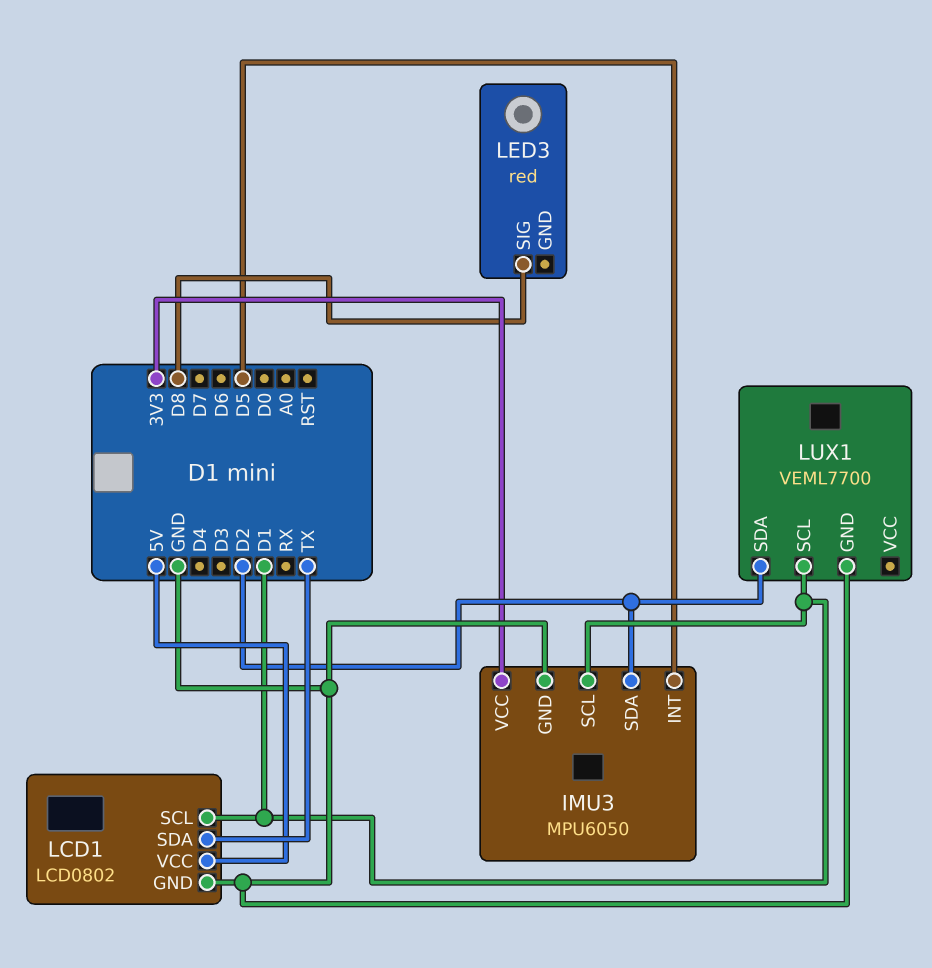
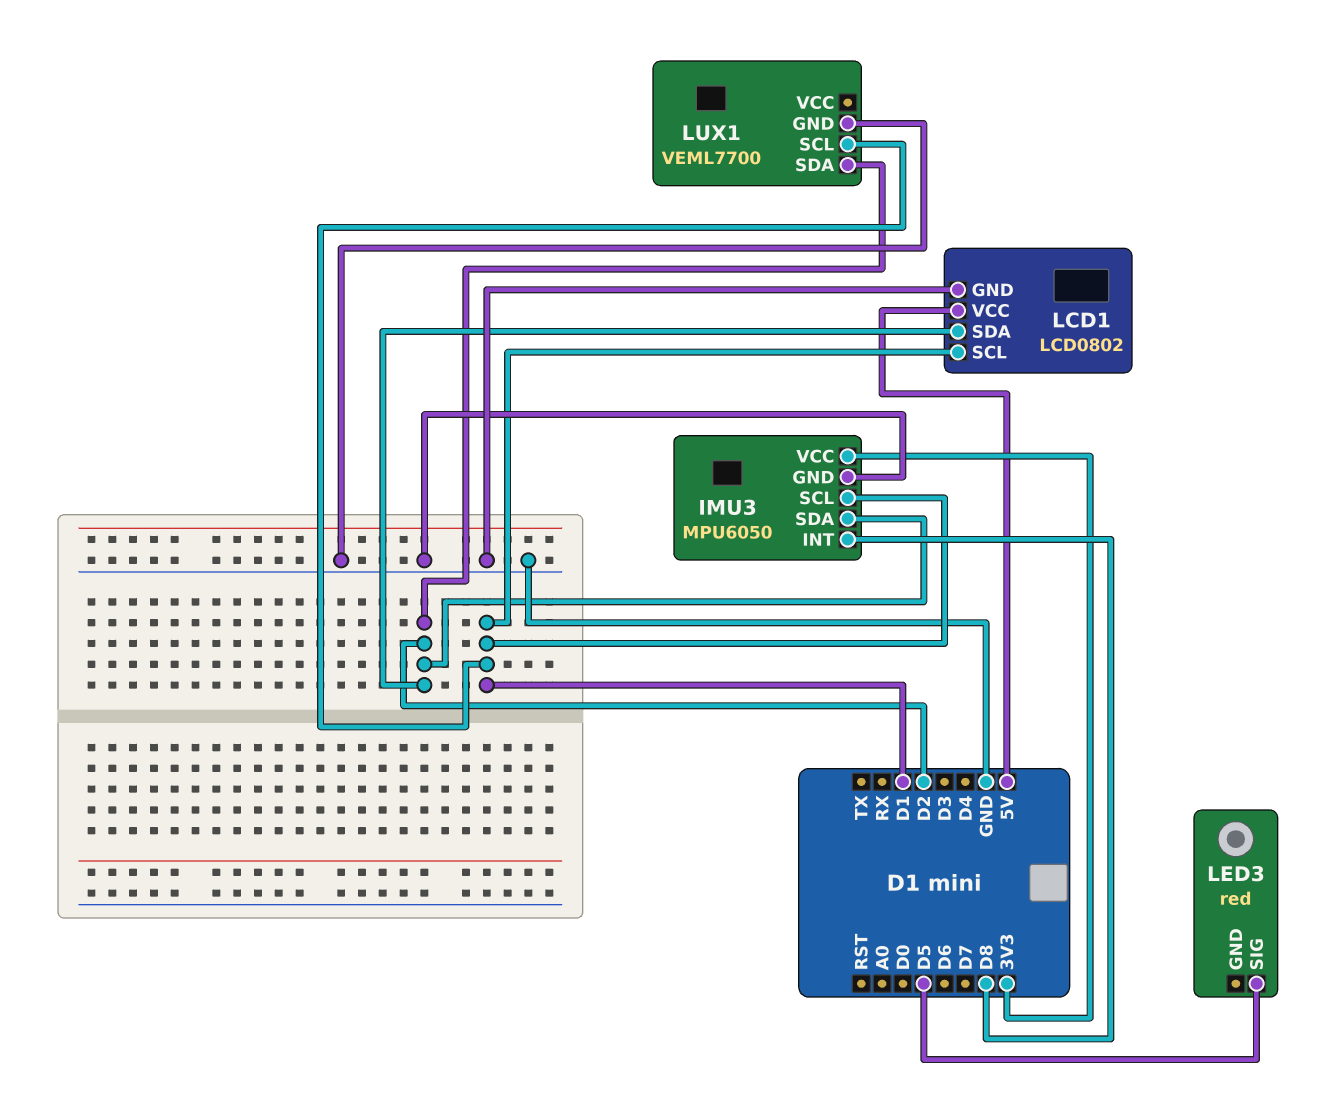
IMU3 pin INT: D5 -> D8
LCD1 pin SDA: TX -> D2
LED3 pin SIG: D8 -> D5

